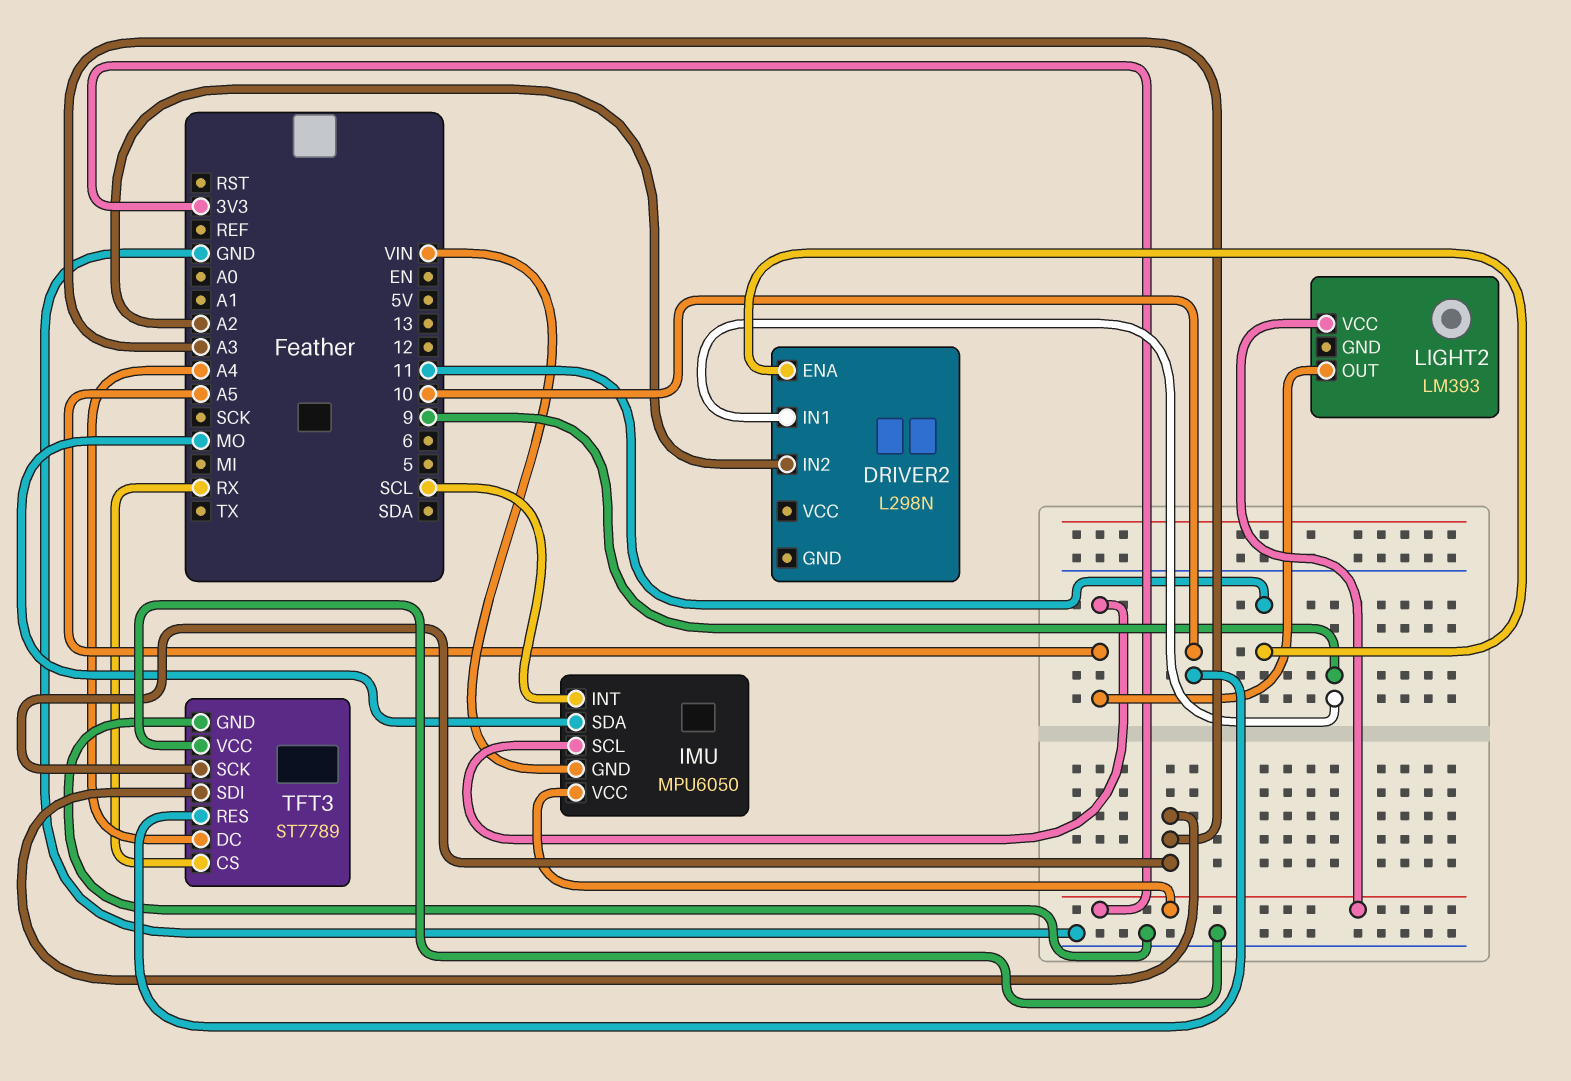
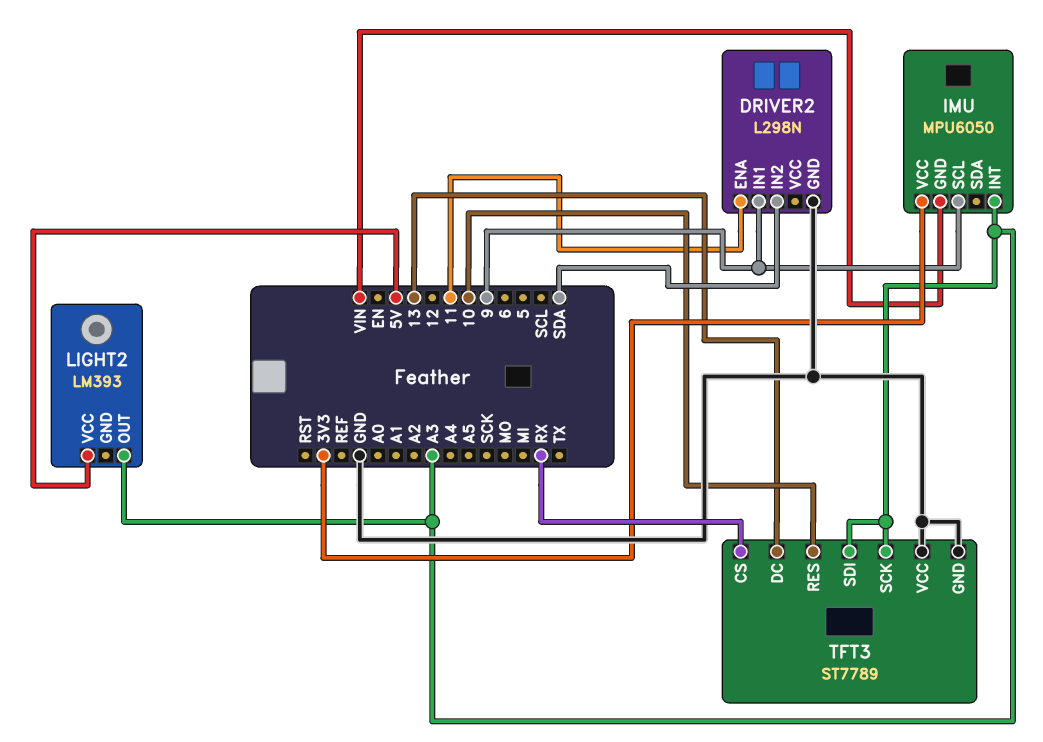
DRIVER2 pin GND: none -> GND
DRIVER2 pin IN2: A2 -> SDA
IMU pin INT: SCL -> A3
IMU pin SCL: A5 -> 9
IMU pin SDA: MO -> none
LIGHT2 pin OUT: A5 -> A3
LIGHT2 pin VCC: 3V3 -> 5V
TFT3 pin DC: A4 -> 13

